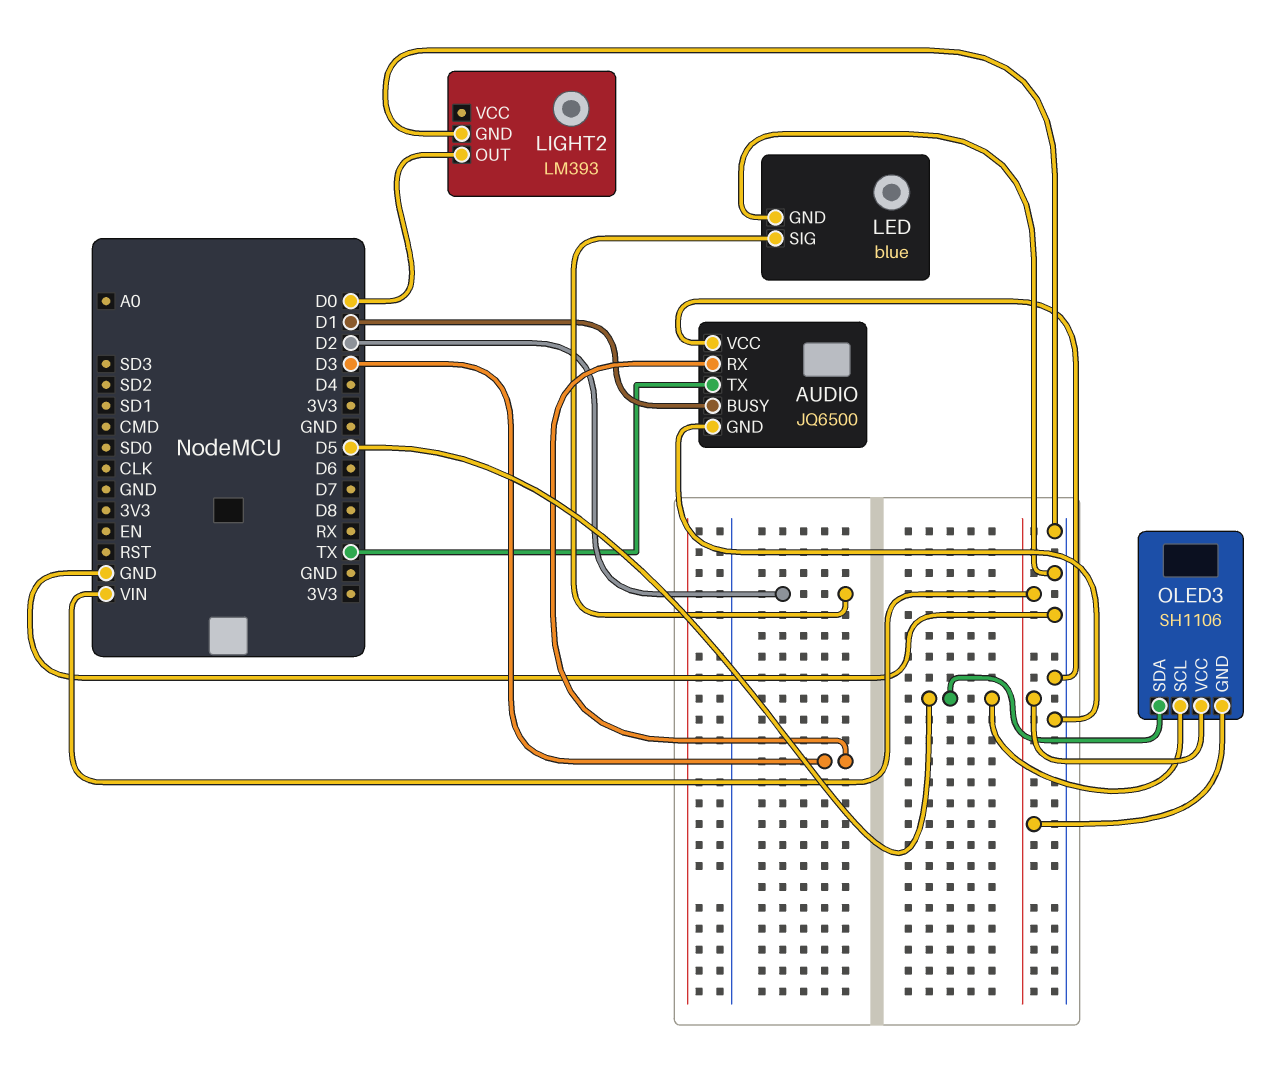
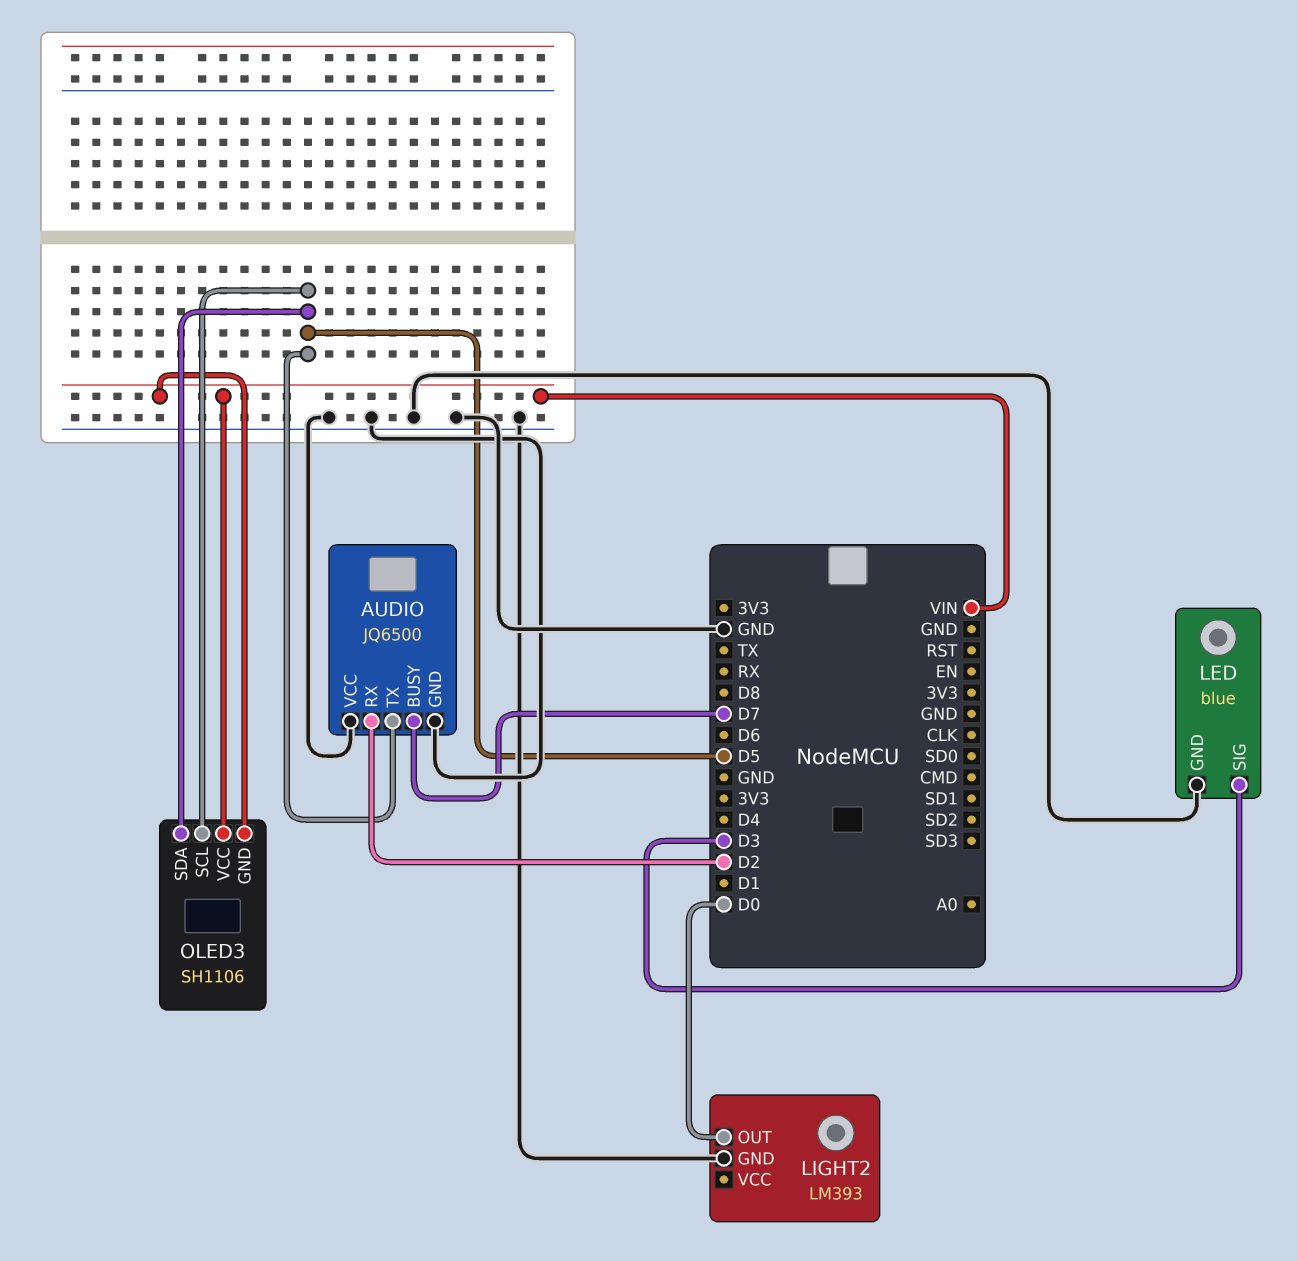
AUDIO pin BUSY: D1 -> D7
AUDIO pin RX: D3 -> D2
AUDIO pin TX: TX -> D5
LED pin SIG: D2 -> D3

